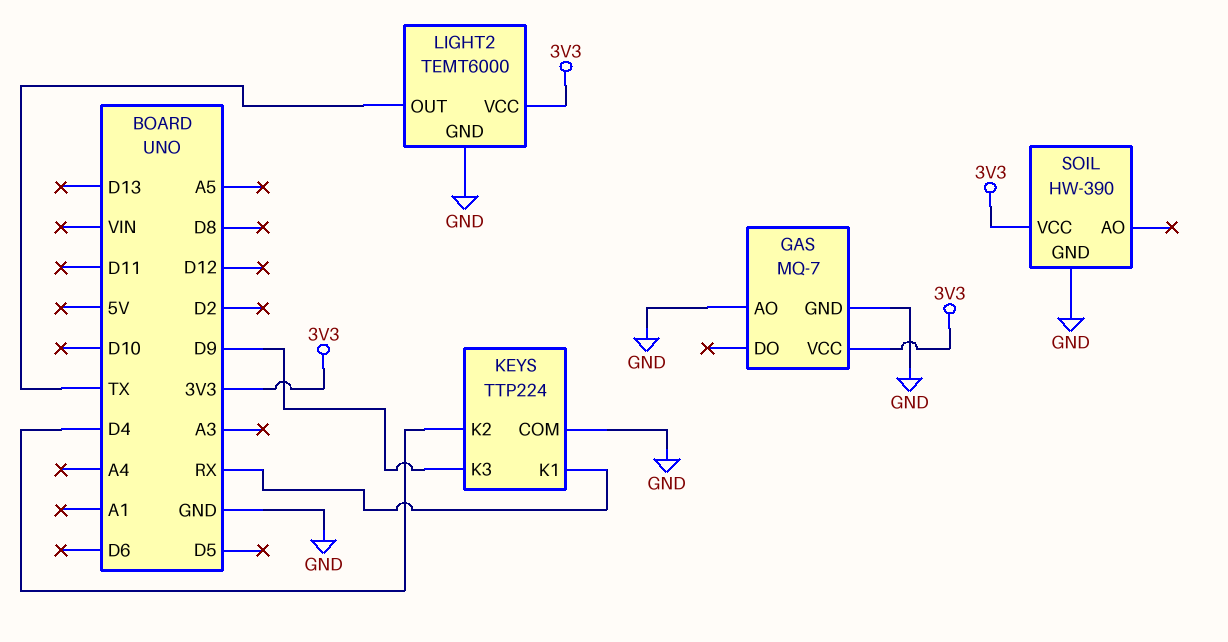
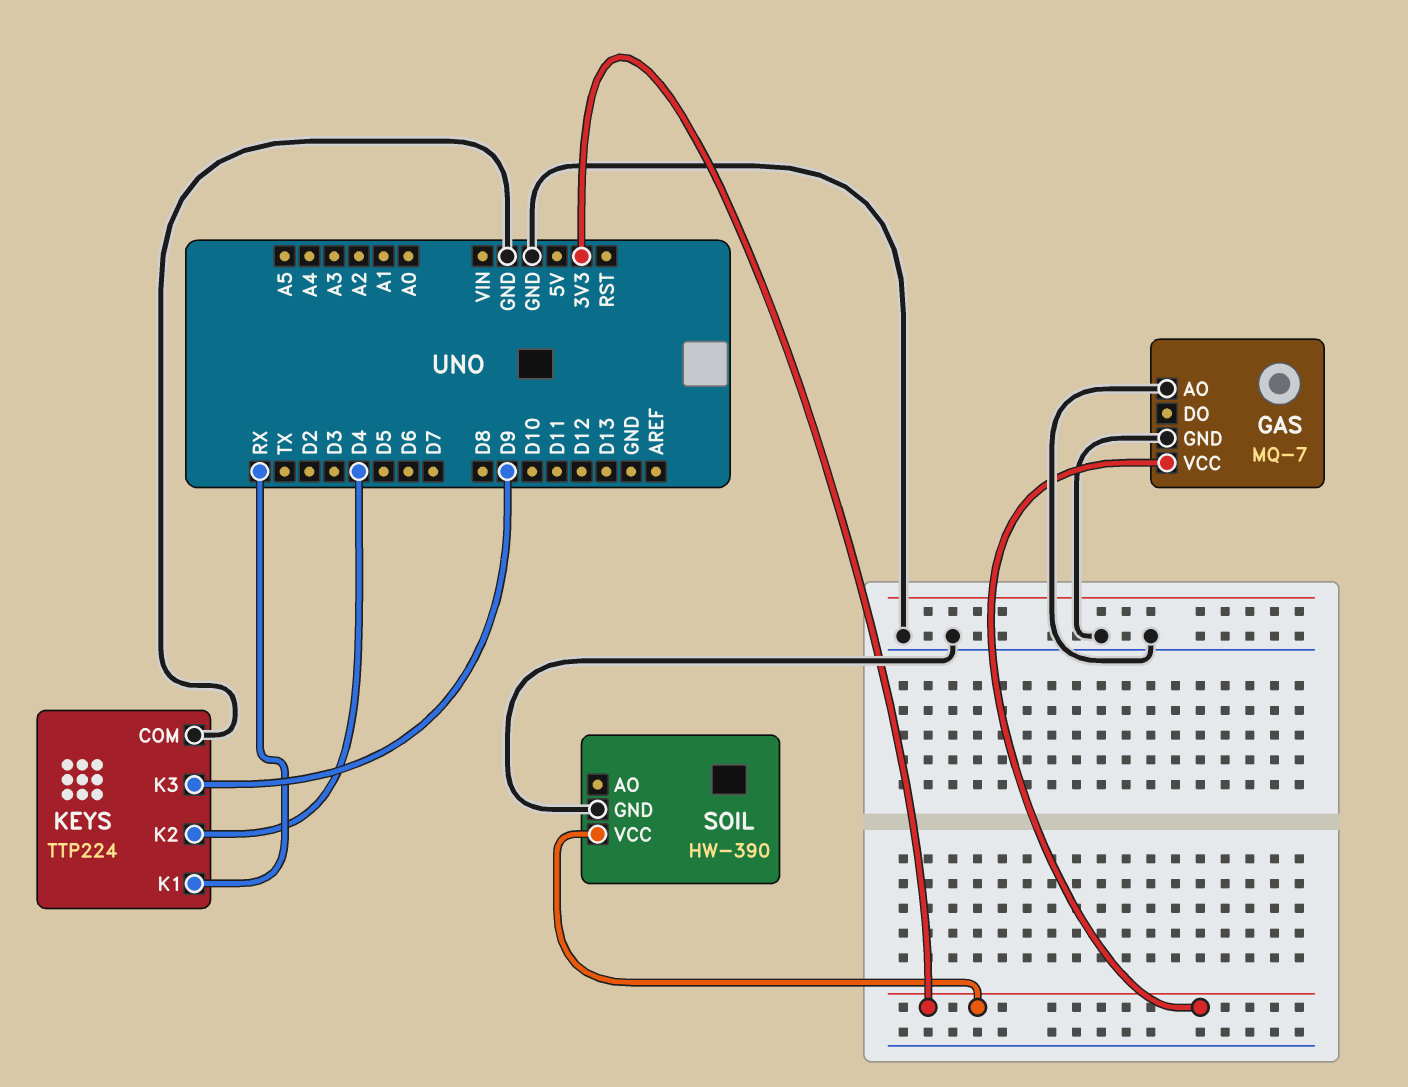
LIGHT2: TEMT6000 -> none
LIGHT2 pin GND: GND -> none
LIGHT2 pin OUT: TX -> none
LIGHT2 pin VCC: 3V3 -> none

